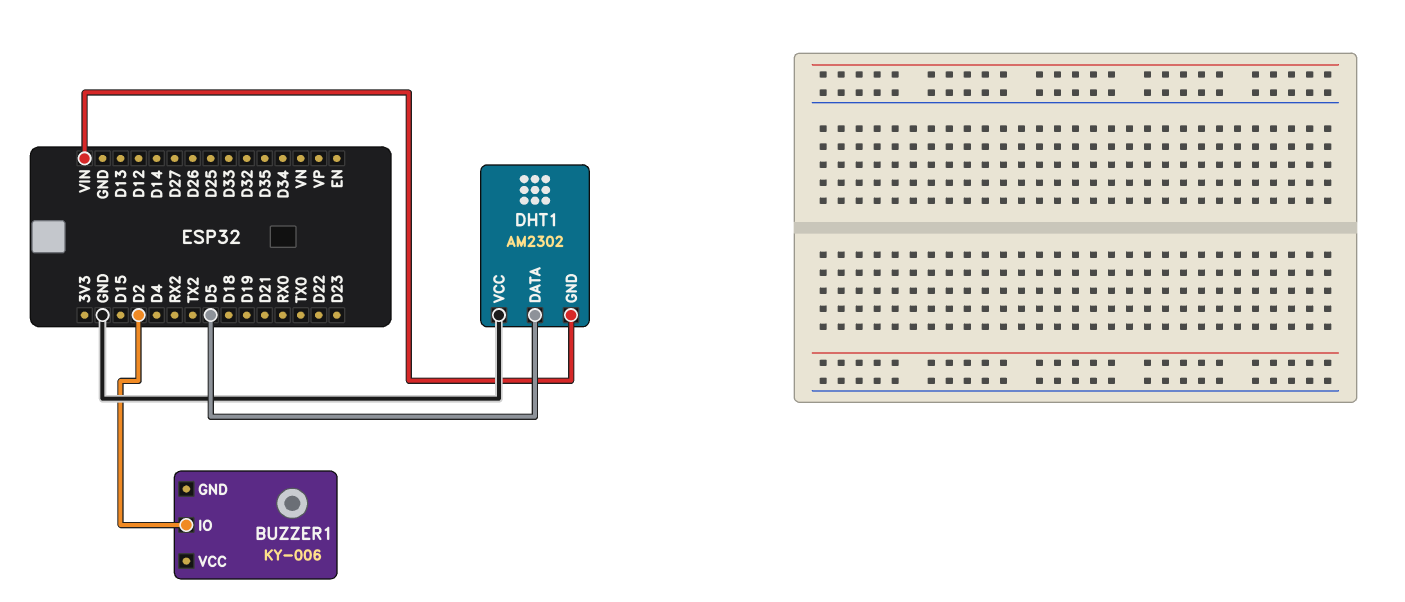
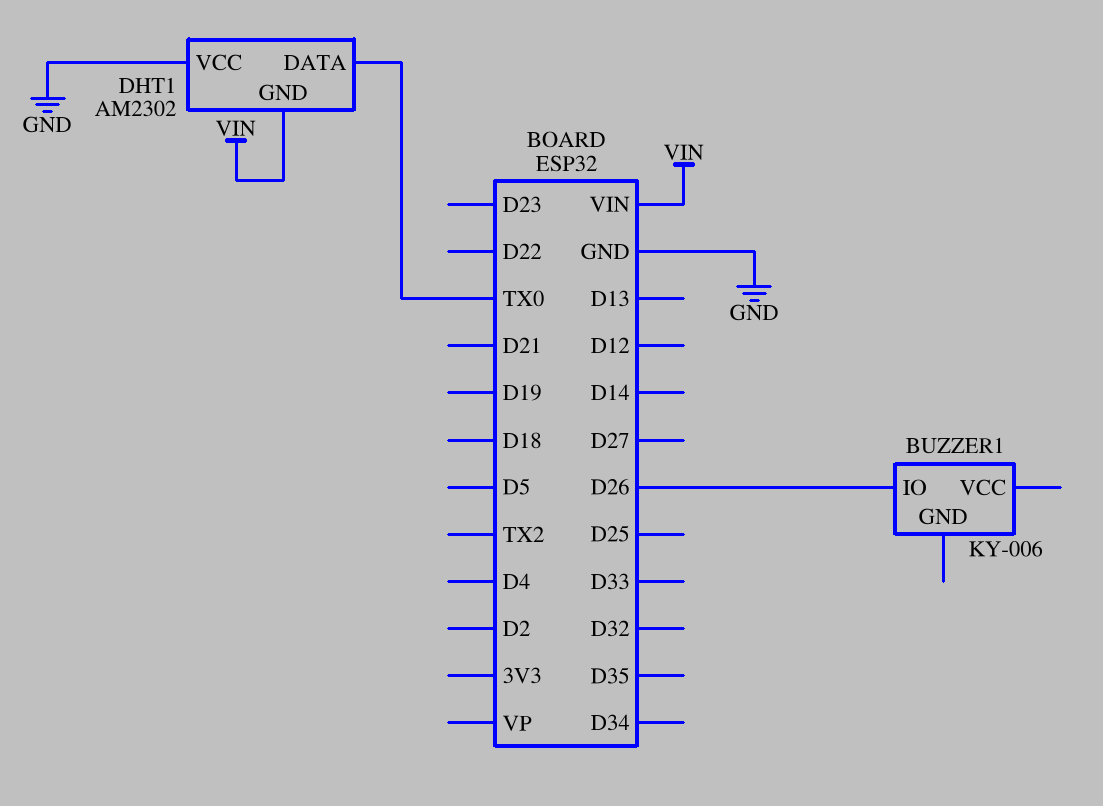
BUZZER1 pin IO: D2 -> D26
DHT1 pin DATA: D5 -> TX0

